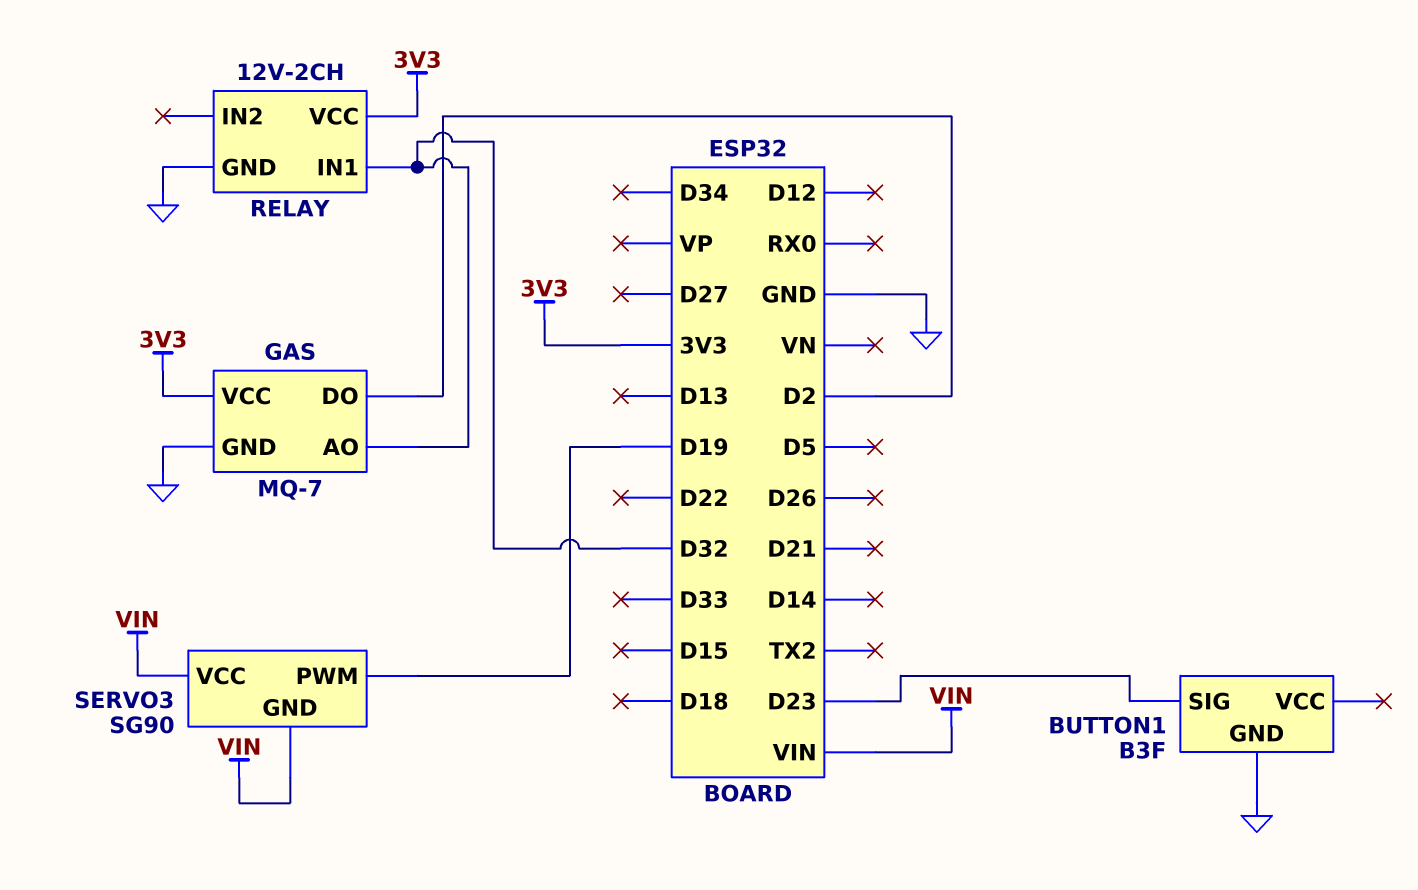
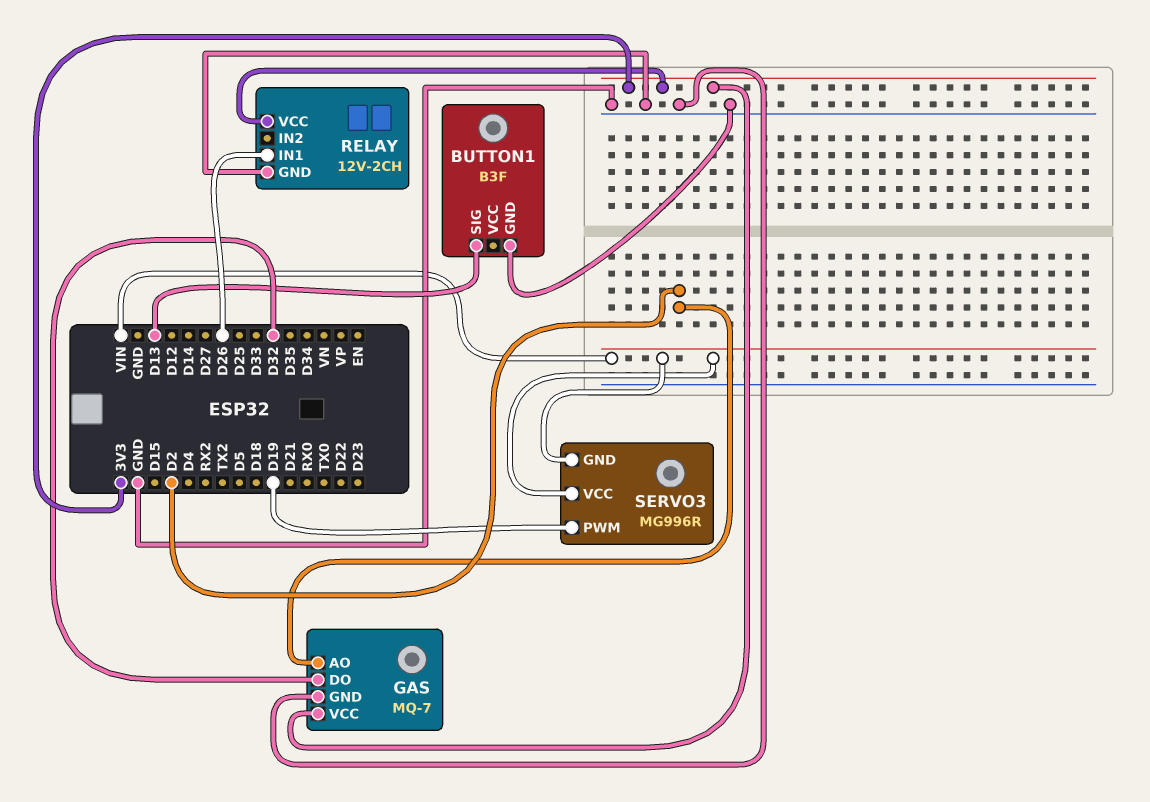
BUTTON1 pin SIG: D23 -> D13
GAS pin AO: D32 -> D2
GAS pin DO: D2 -> D32
RELAY pin IN1: D32 -> D26
SERVO3: SG90 -> MG996R

